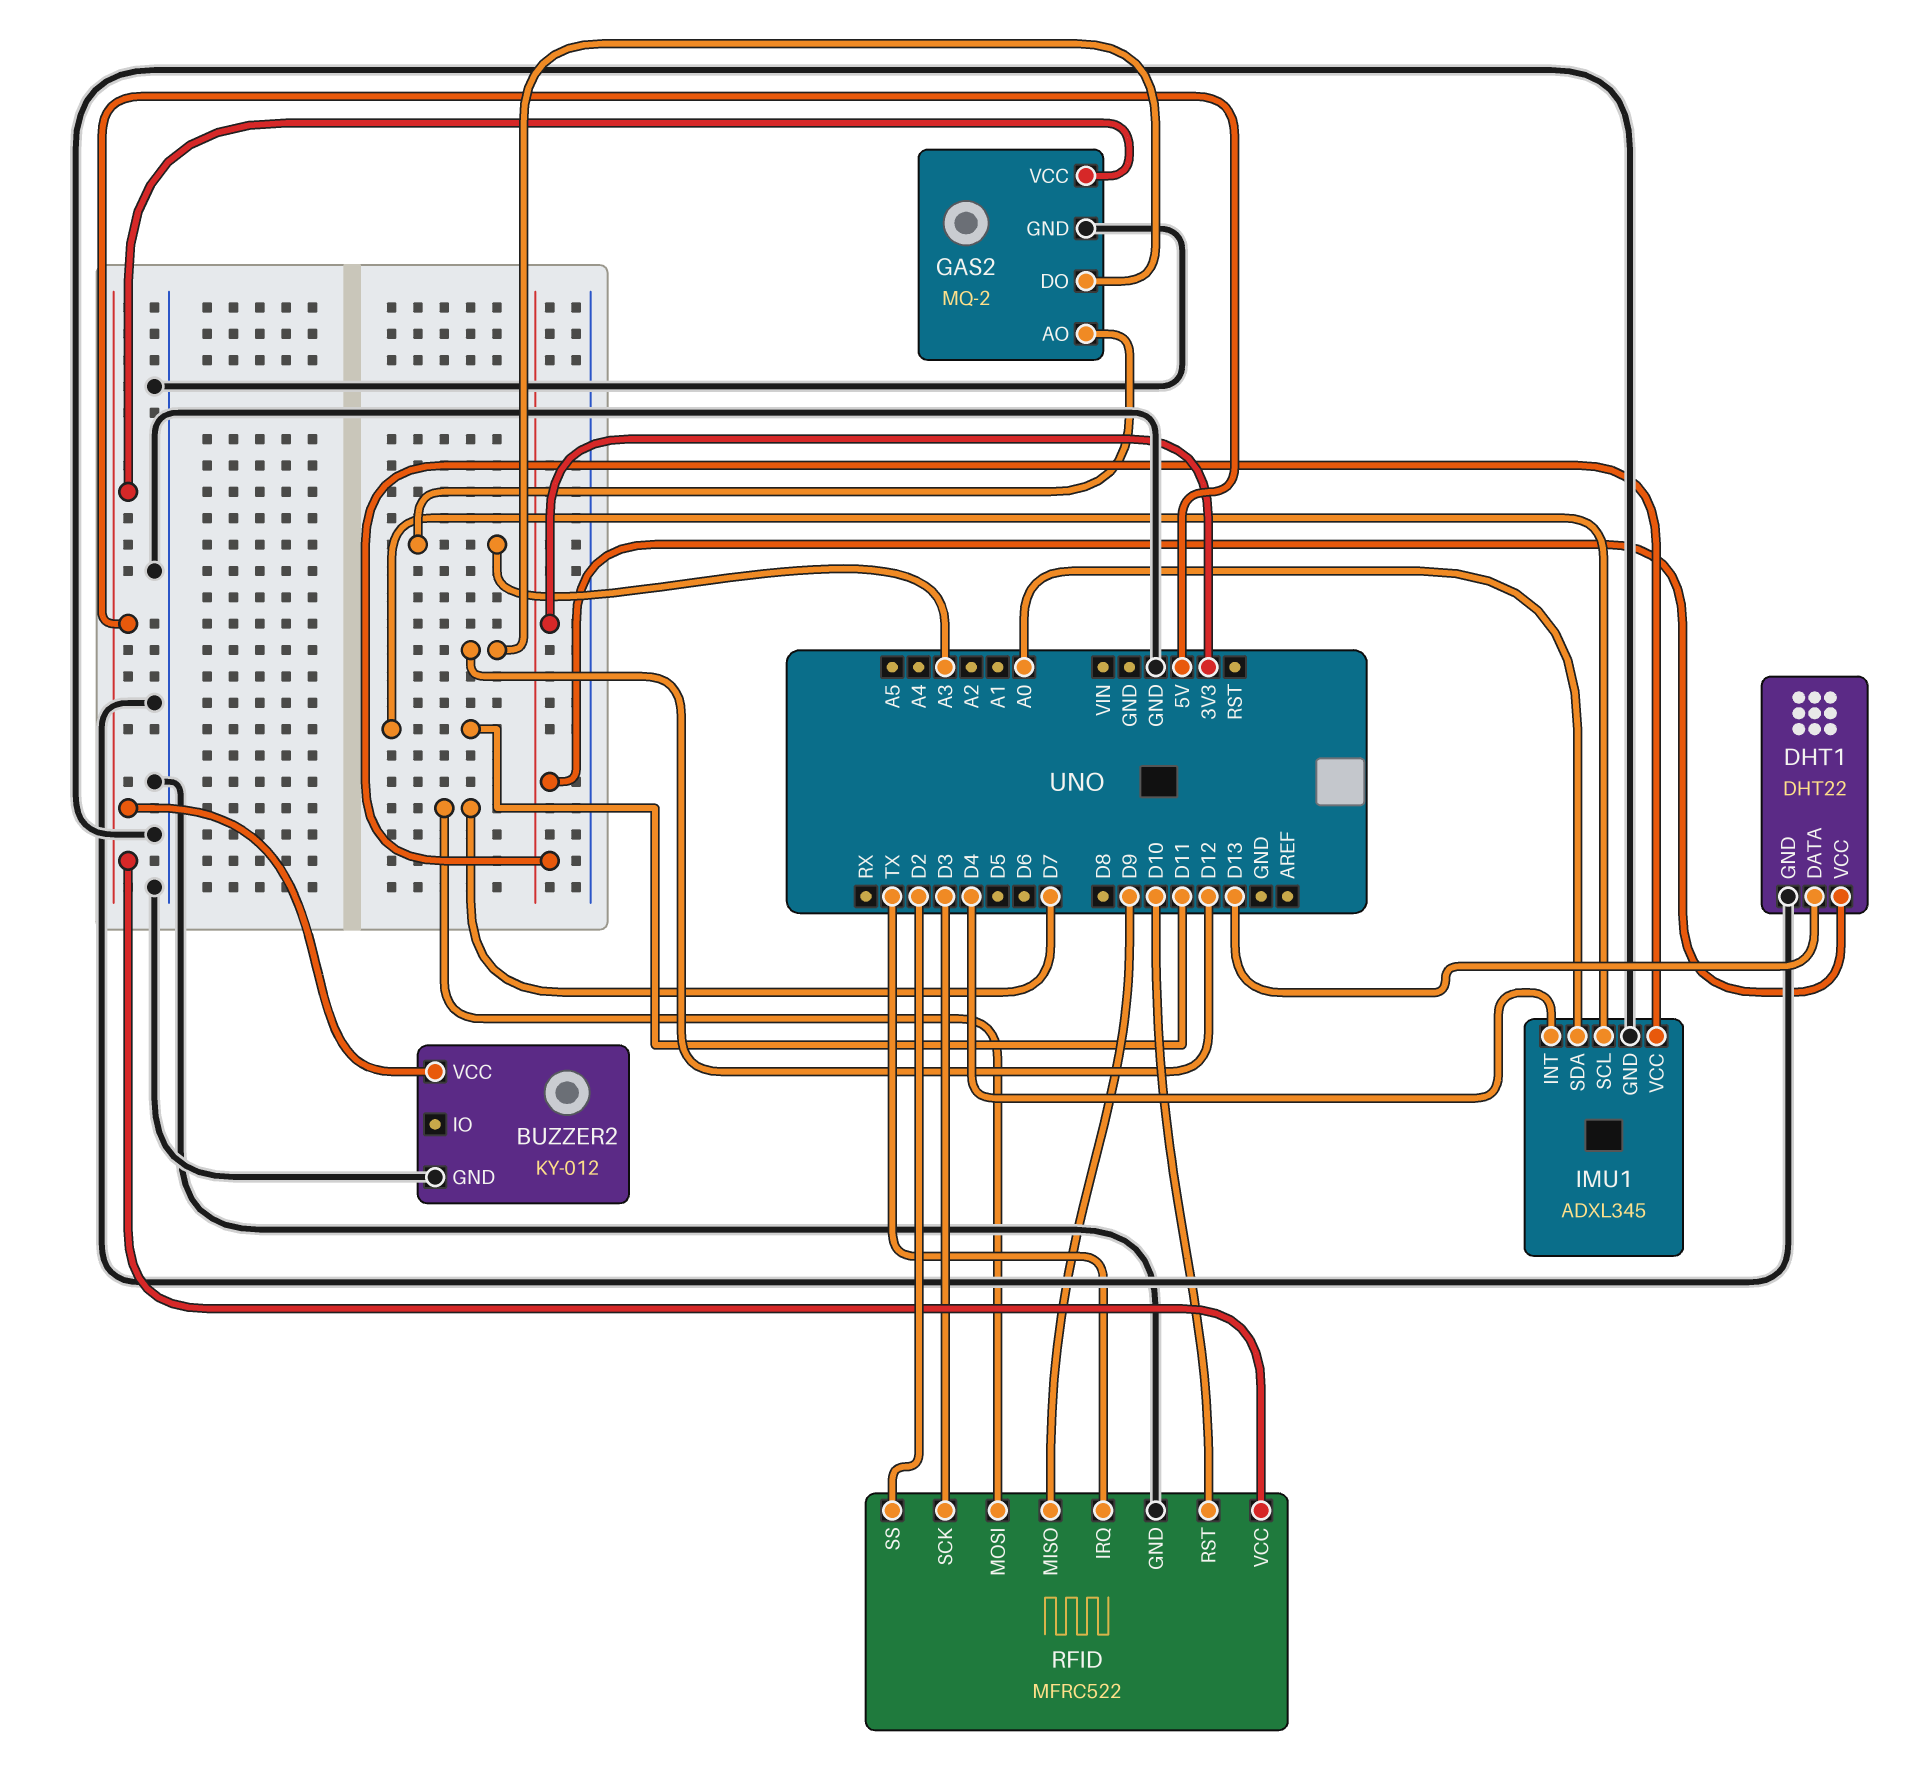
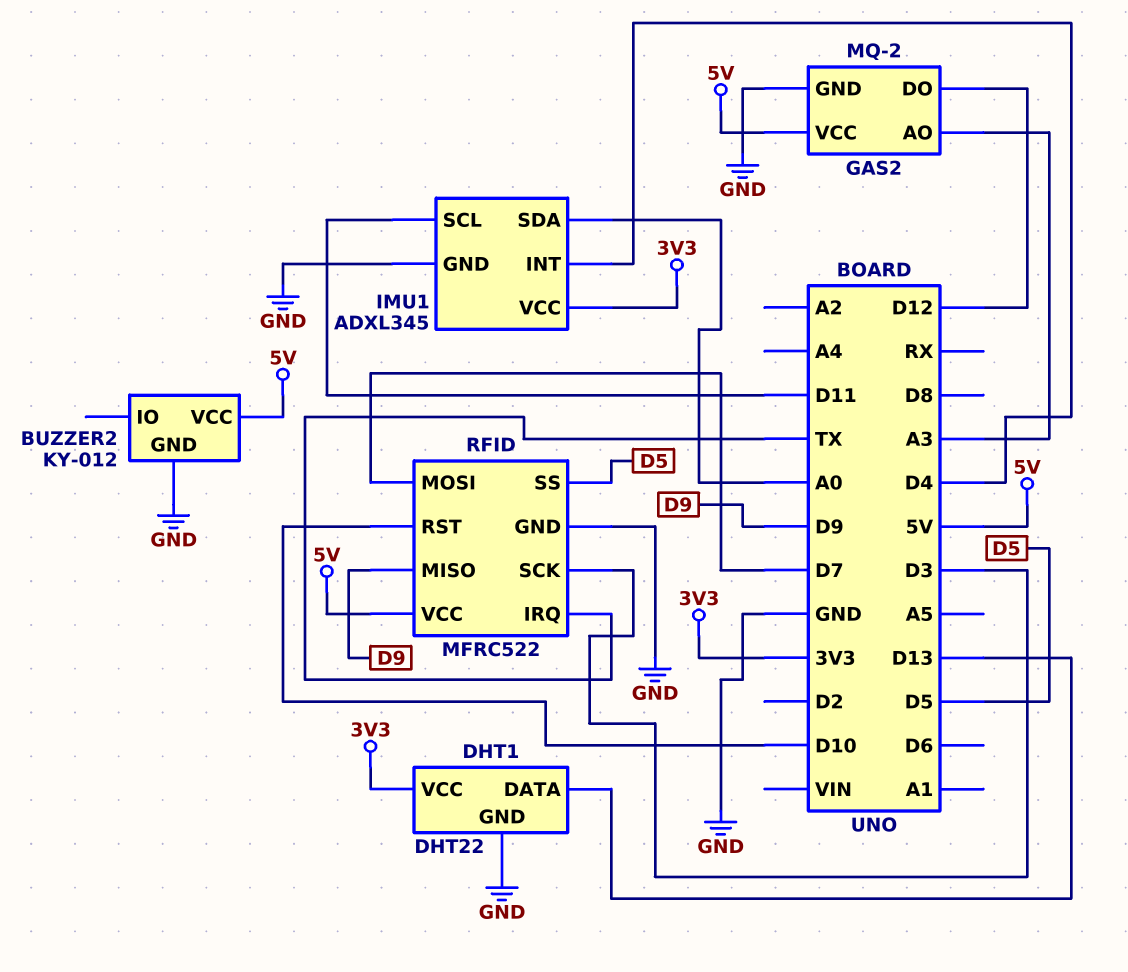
RFID pin SS: D2 -> D5

